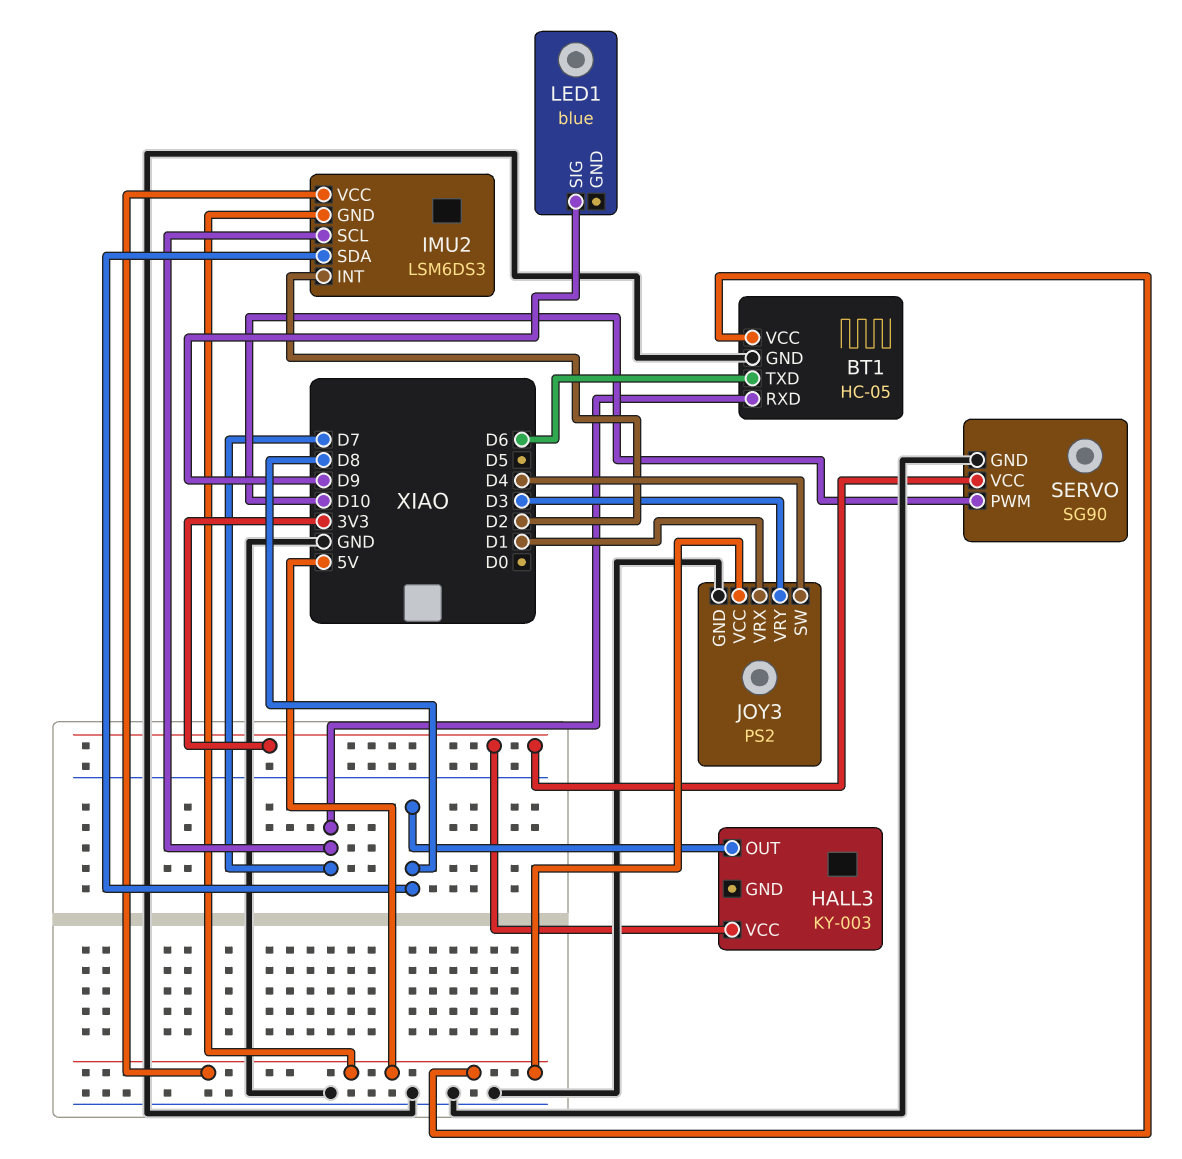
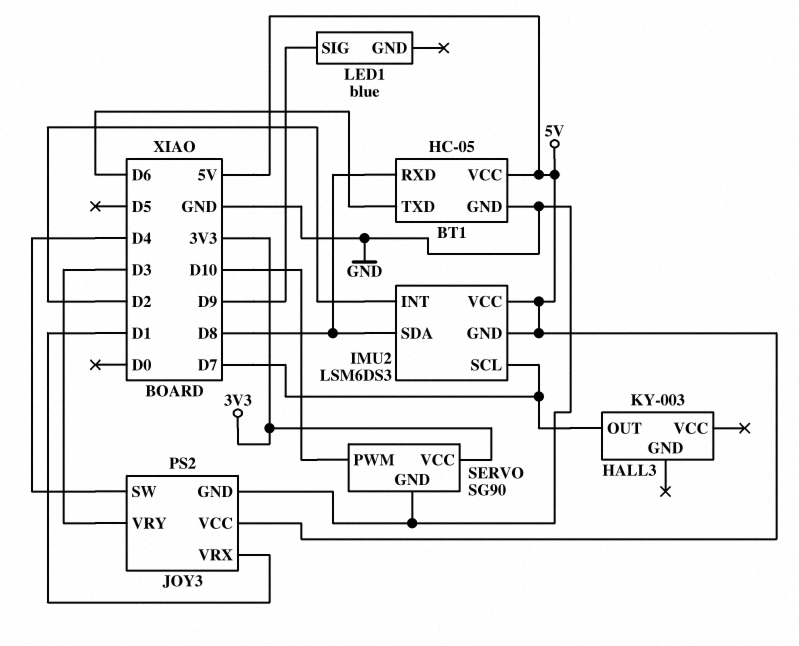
BT1 pin RXD: D7 -> D8
HALL3 pin OUT: D8 -> D7
HALL3 pin VCC: 3V3 -> none

